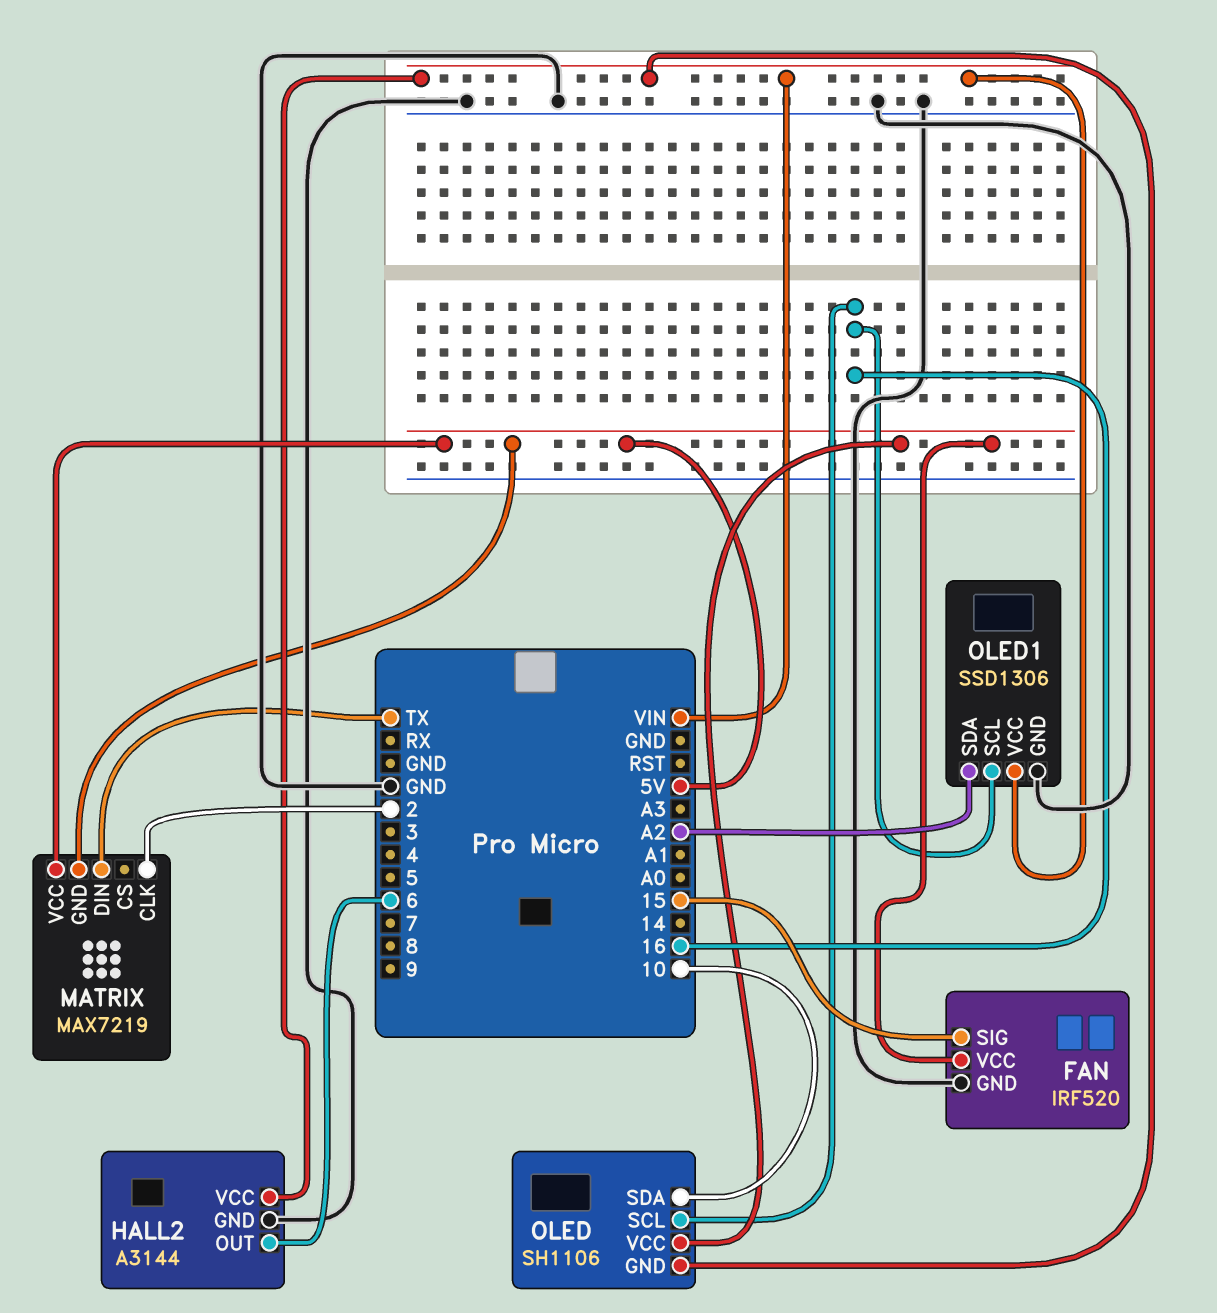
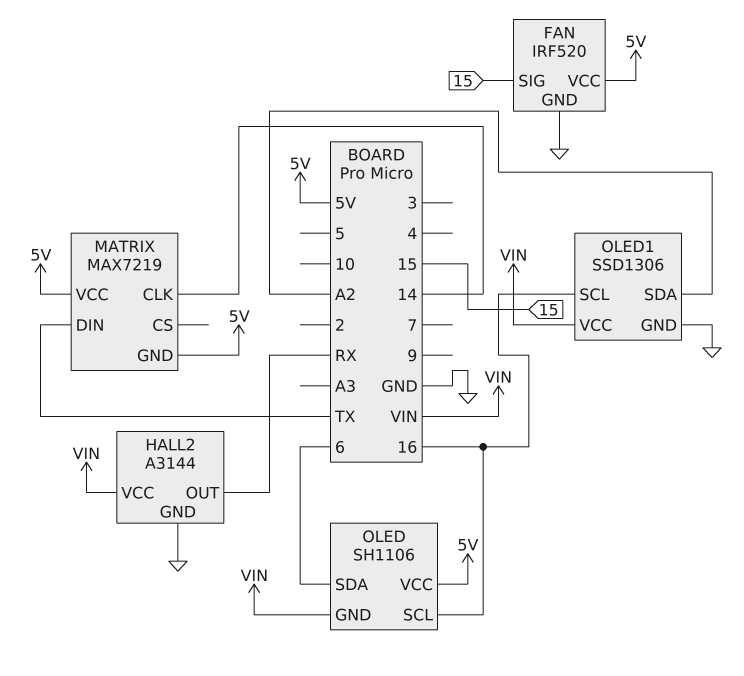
HALL2 pin OUT: 6 -> RX
MATRIX pin CLK: 2 -> 14
OLED pin SDA: 10 -> 6

